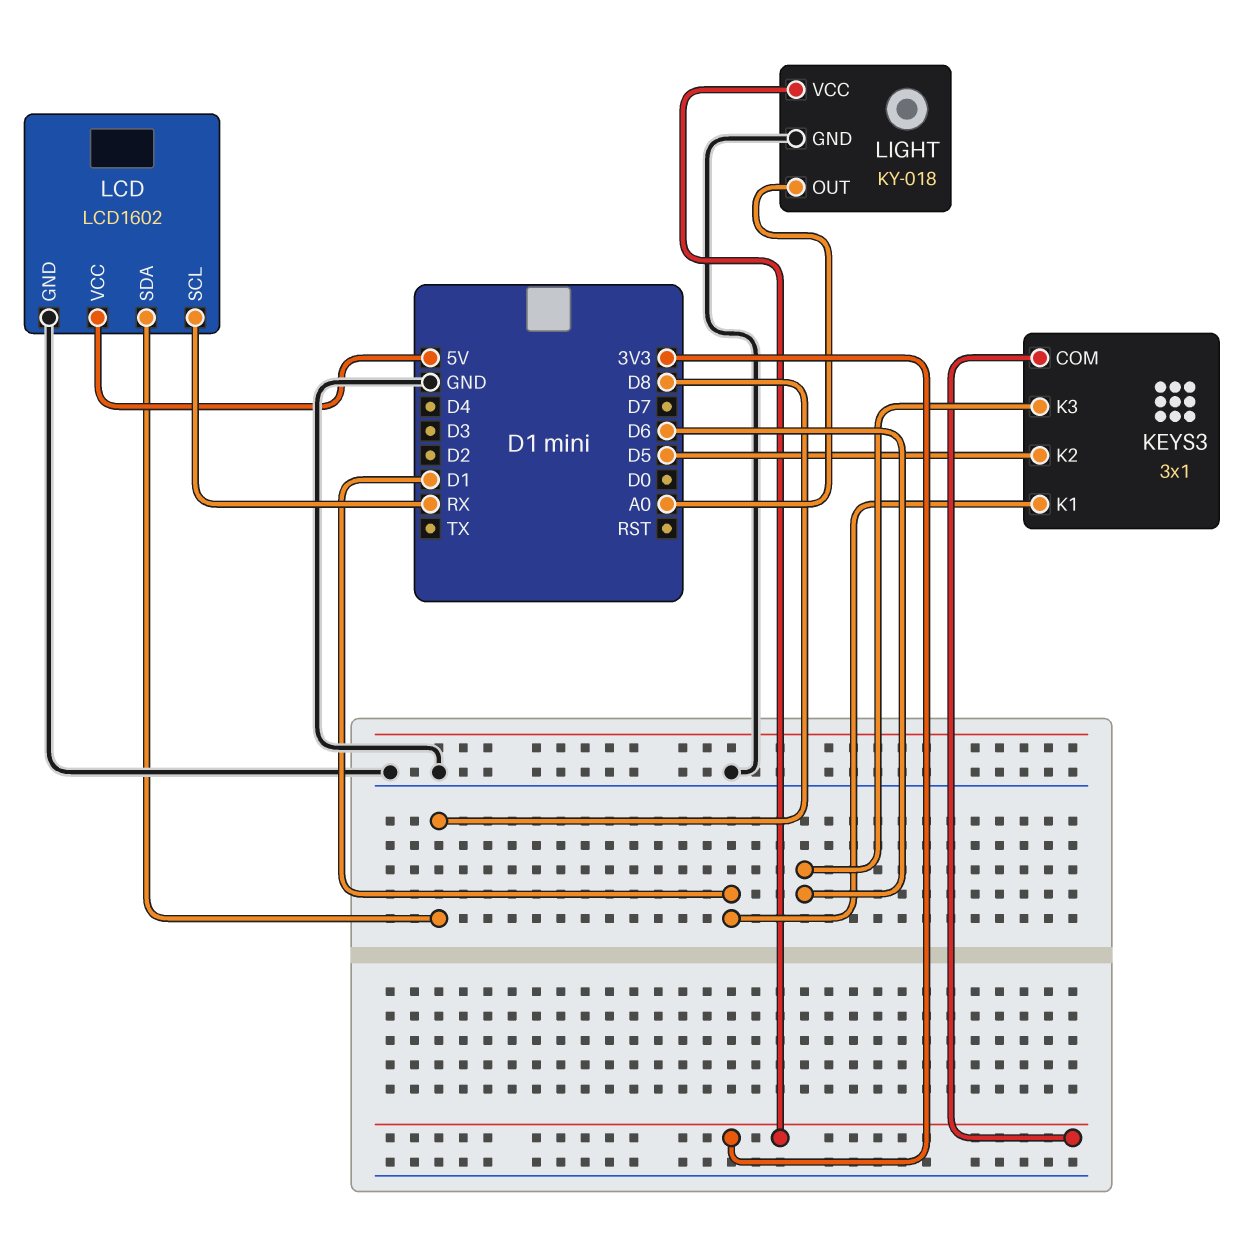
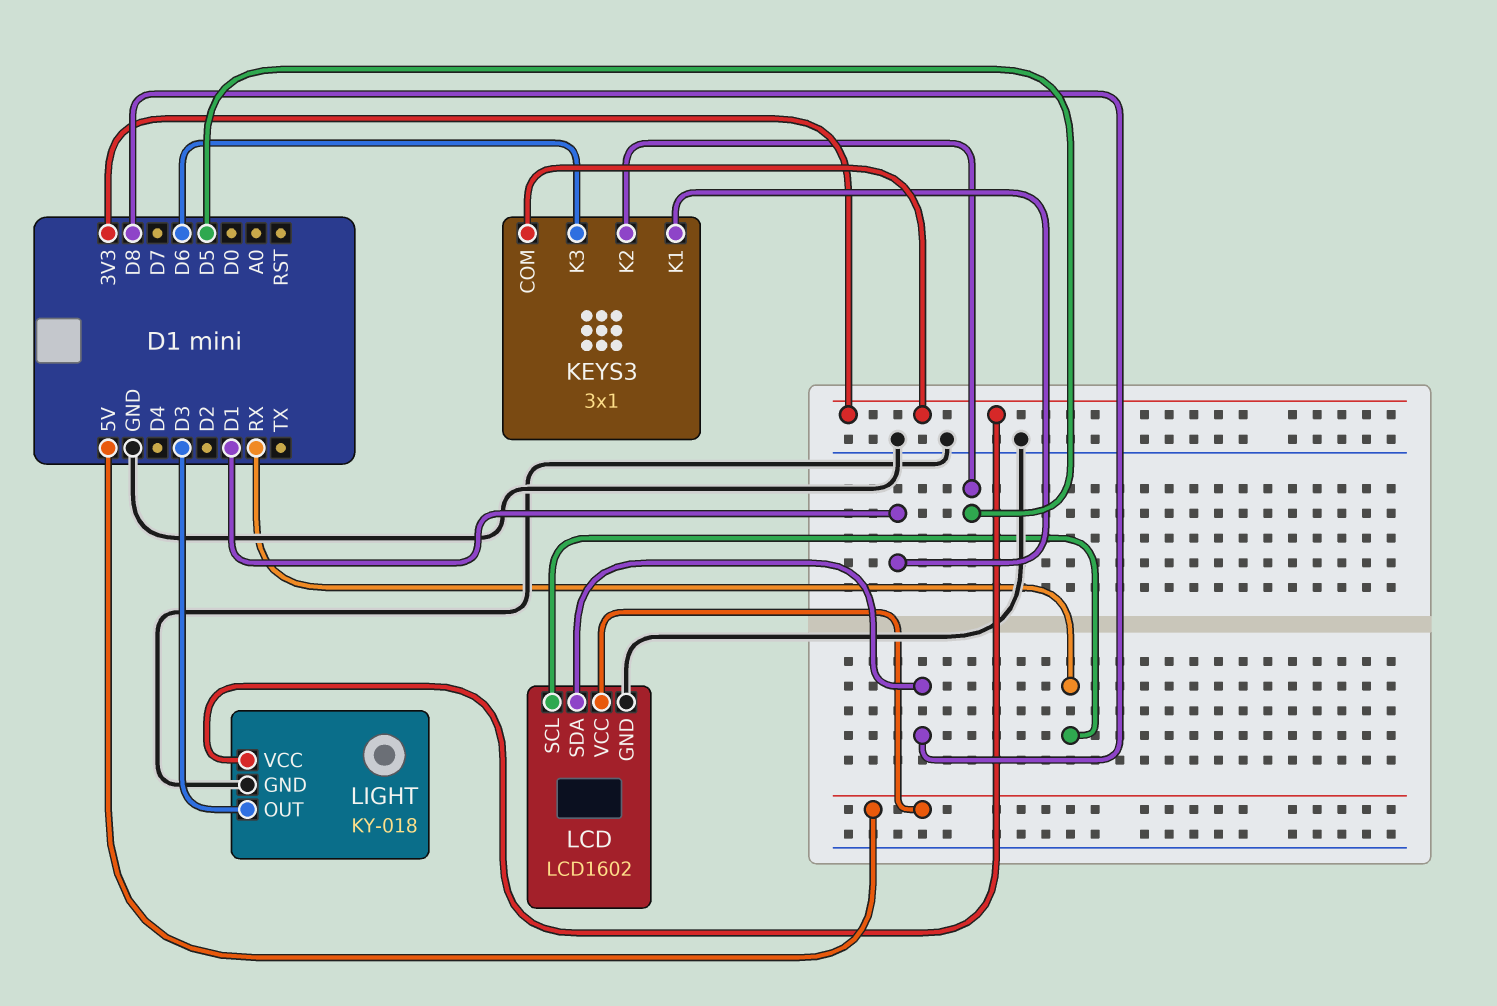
LIGHT pin OUT: A0 -> D3

